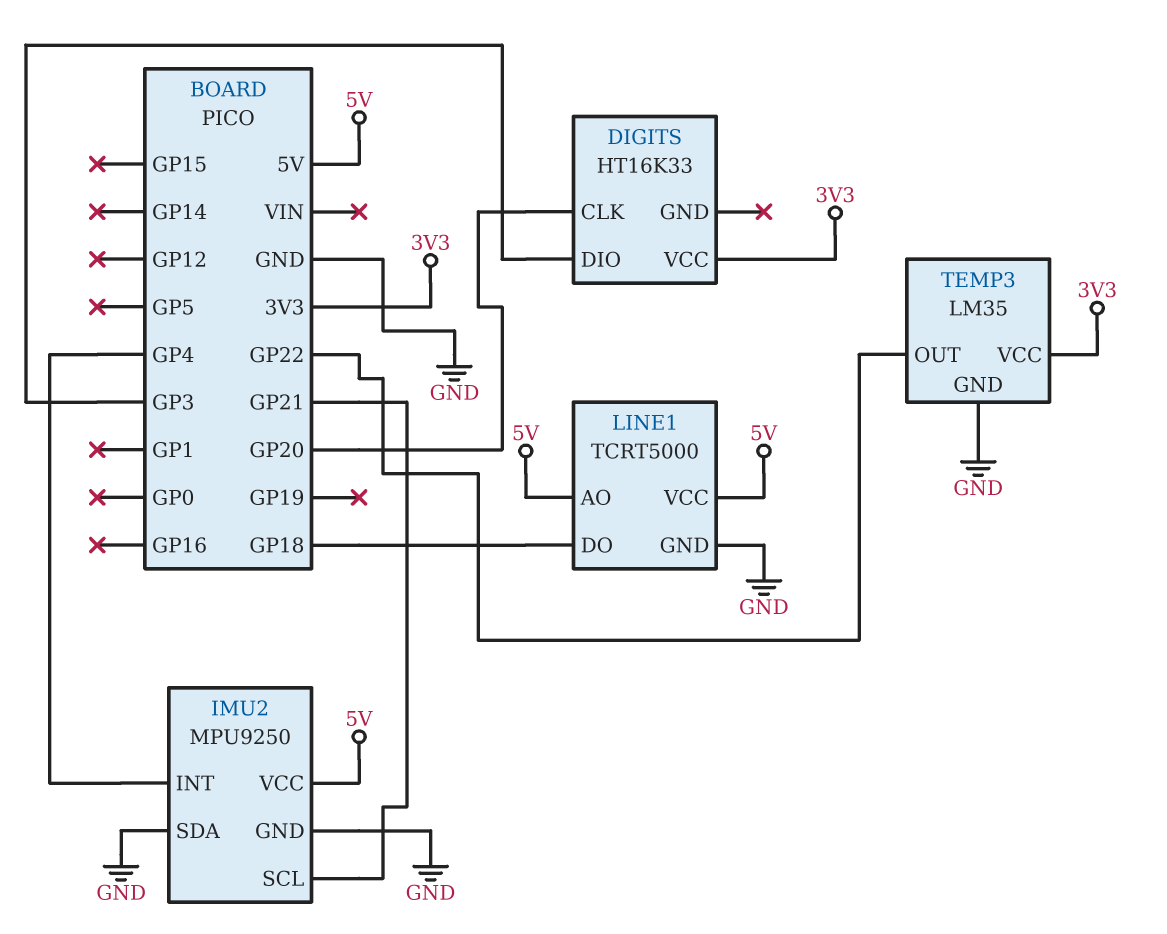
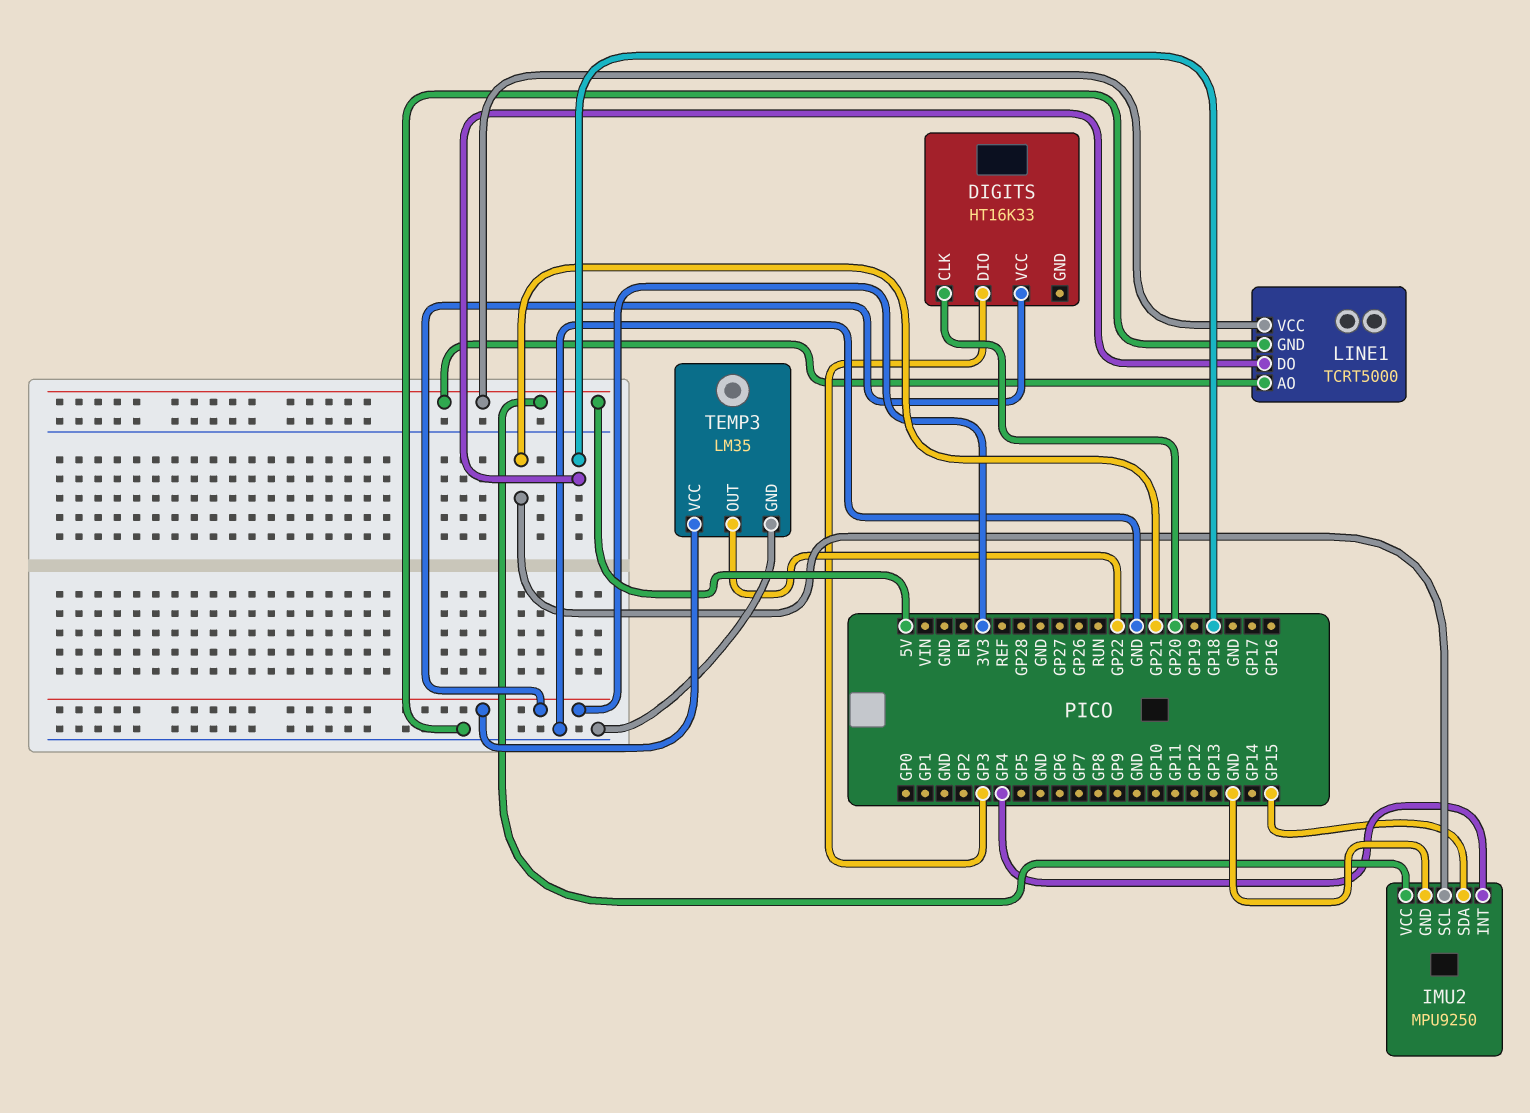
IMU2 pin SDA: GND -> GP15

